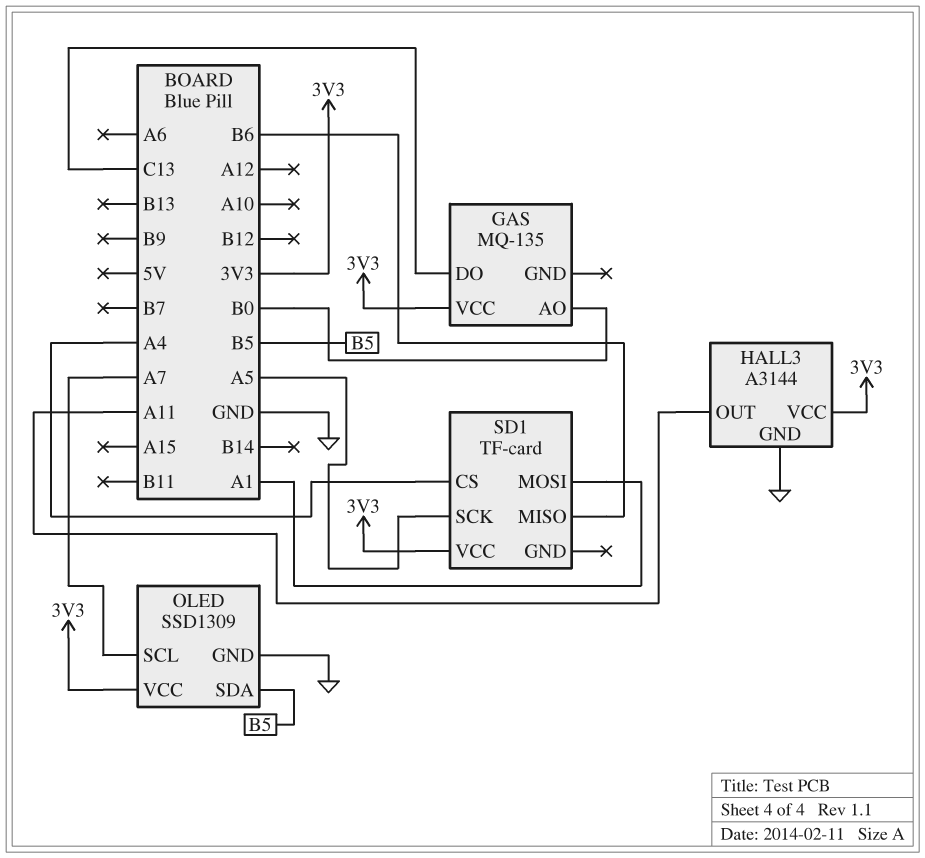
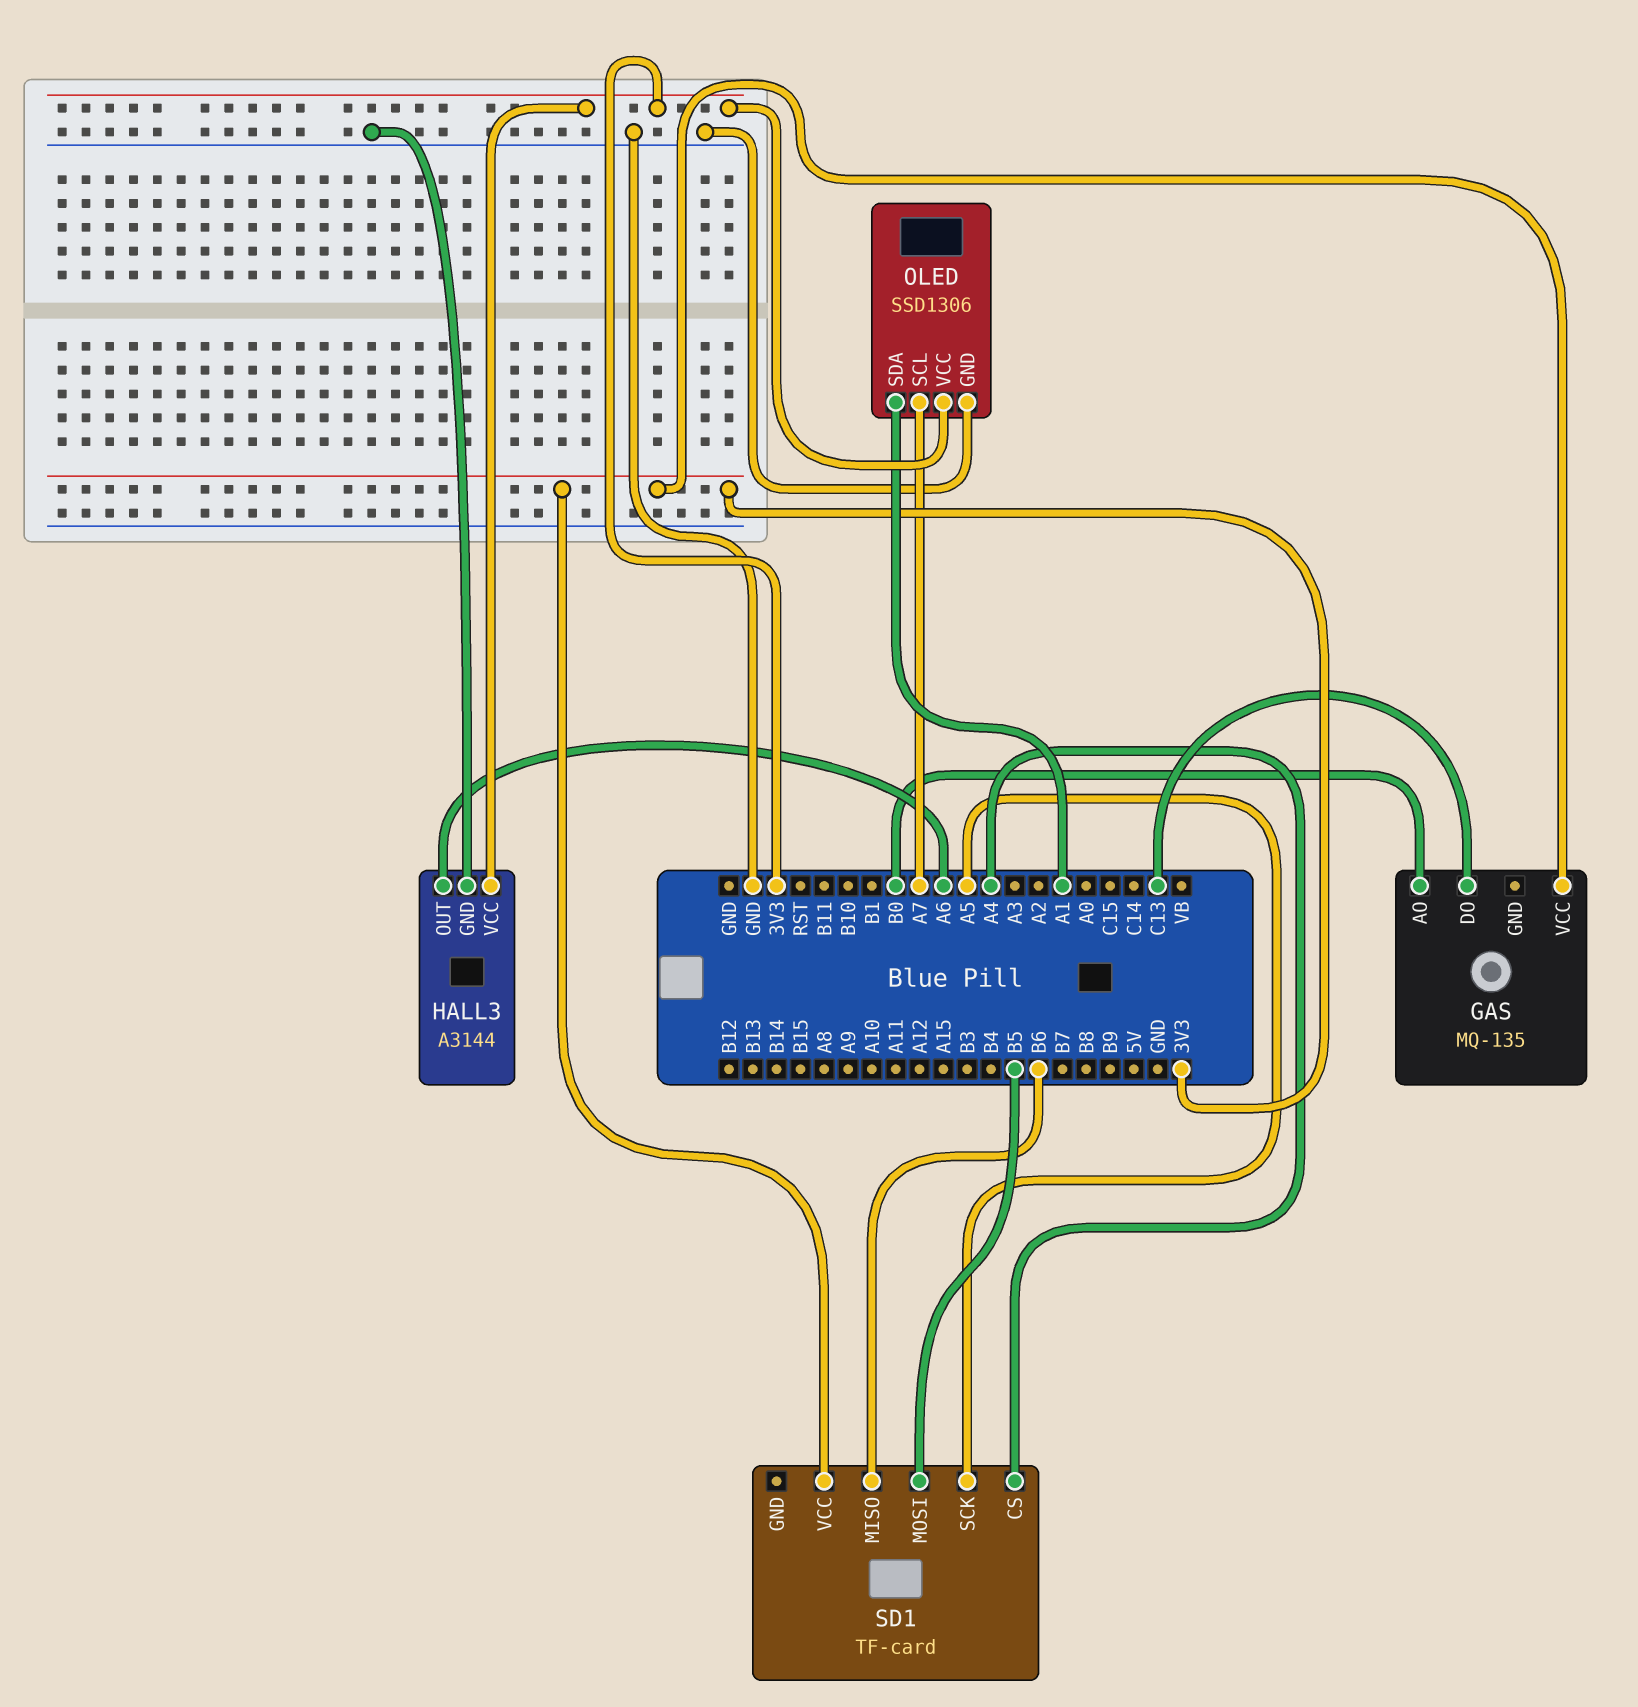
HALL3 pin OUT: A11 -> A6
OLED: SSD1309 -> SSD1306
OLED pin SDA: B5 -> A1
SD1 pin MOSI: A1 -> B5

